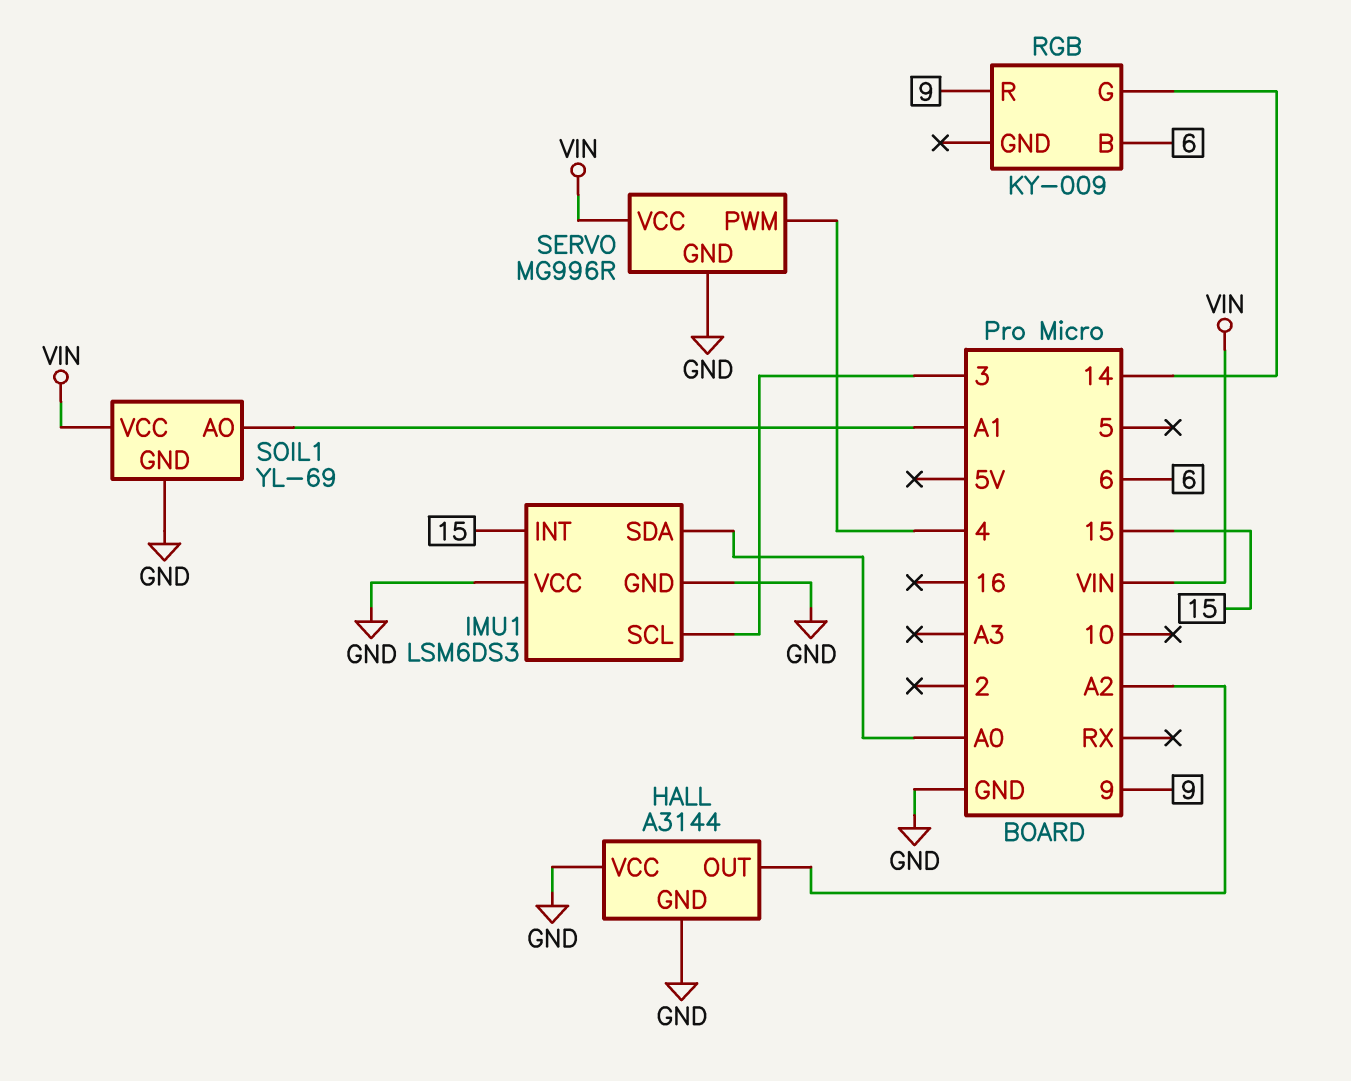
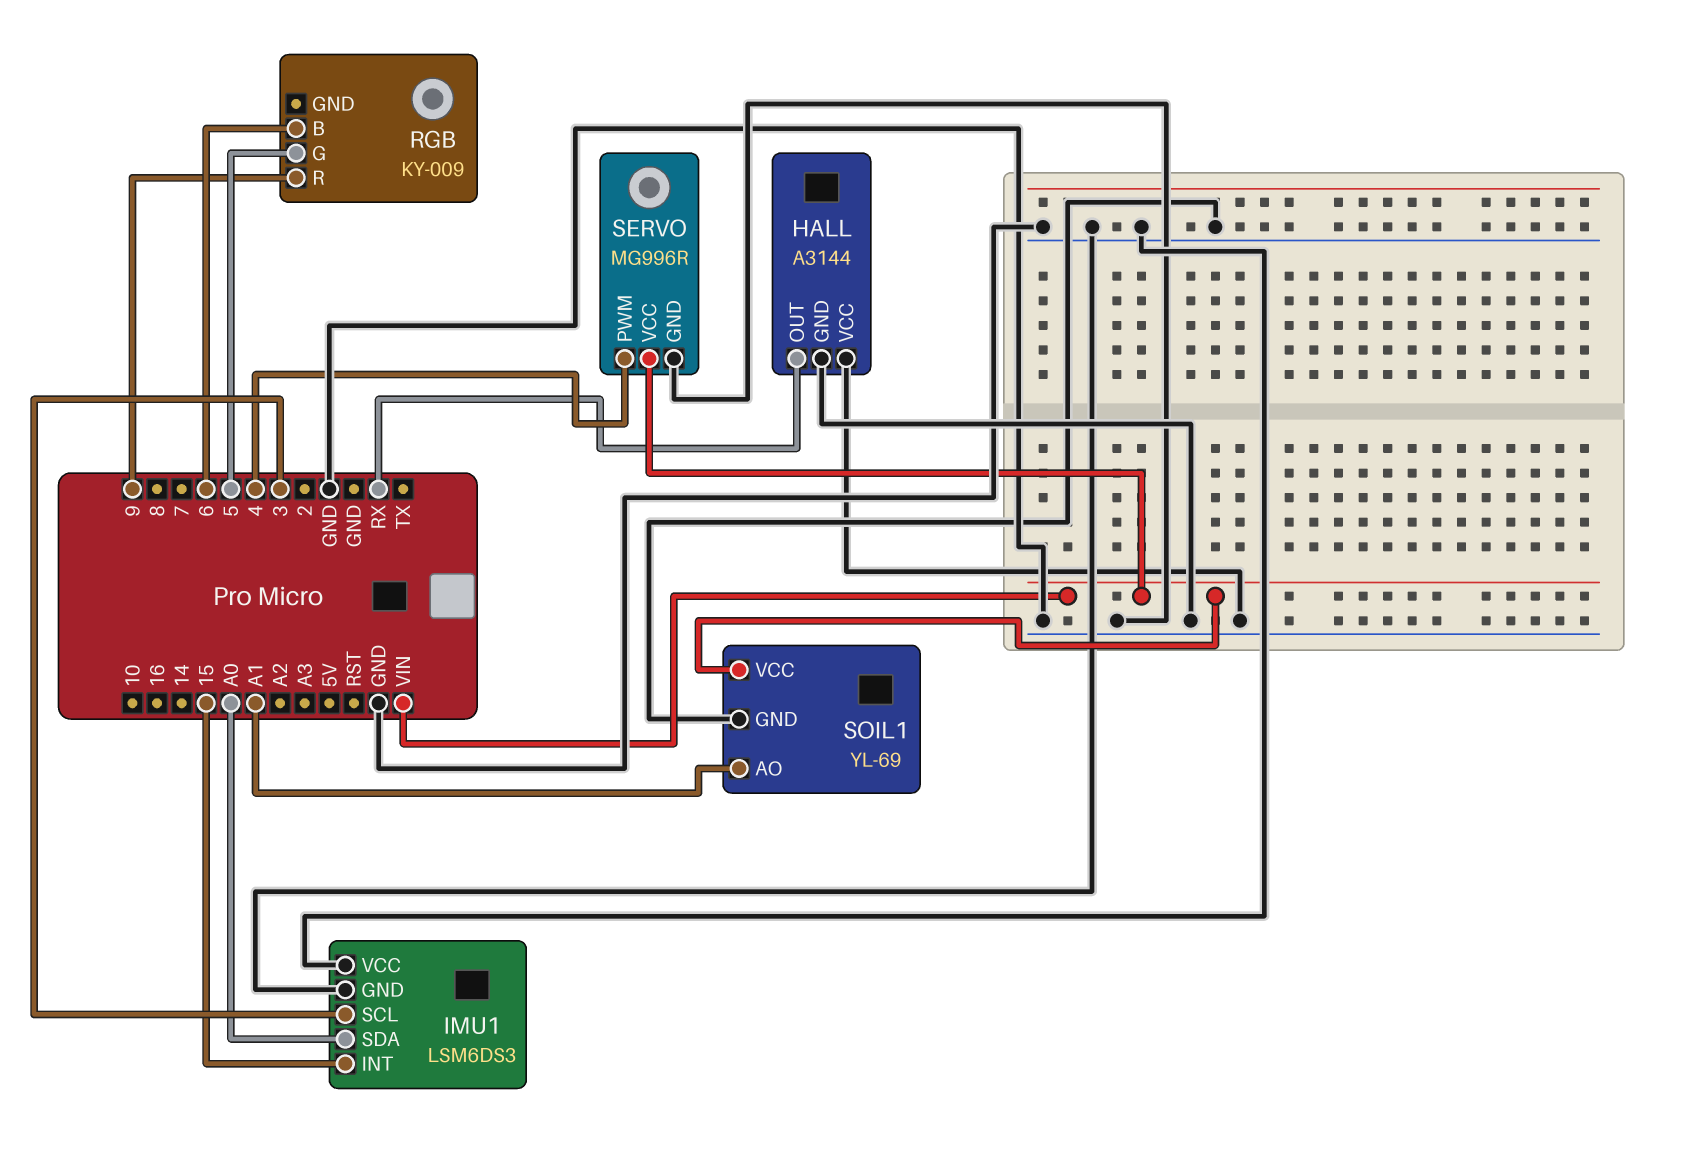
HALL pin OUT: A2 -> RX
RGB pin G: 14 -> 5

